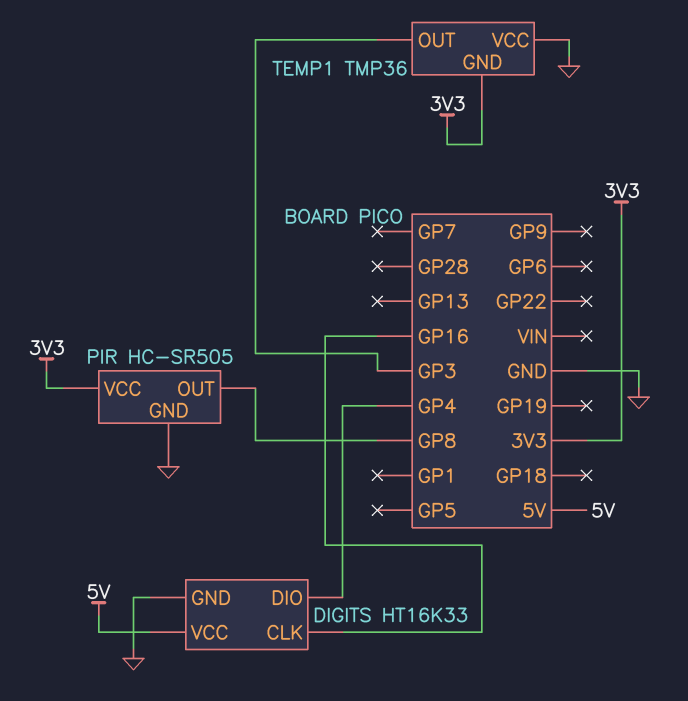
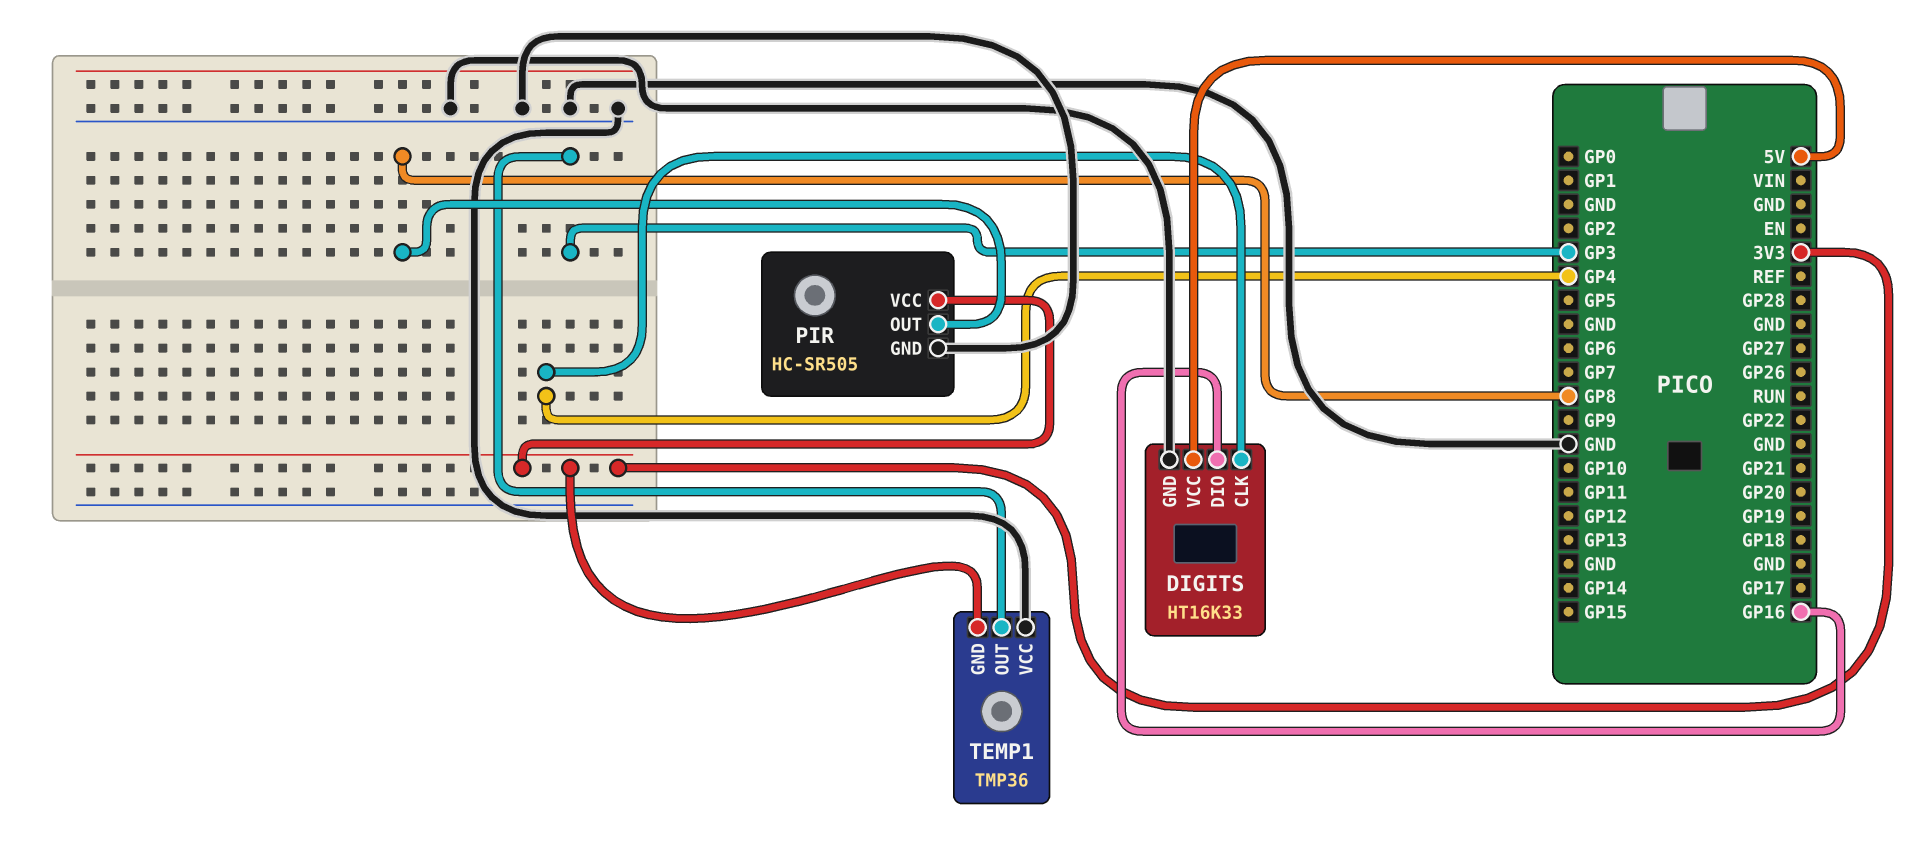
DIGITS pin CLK: GP16 -> GP4
DIGITS pin DIO: GP4 -> GP16

